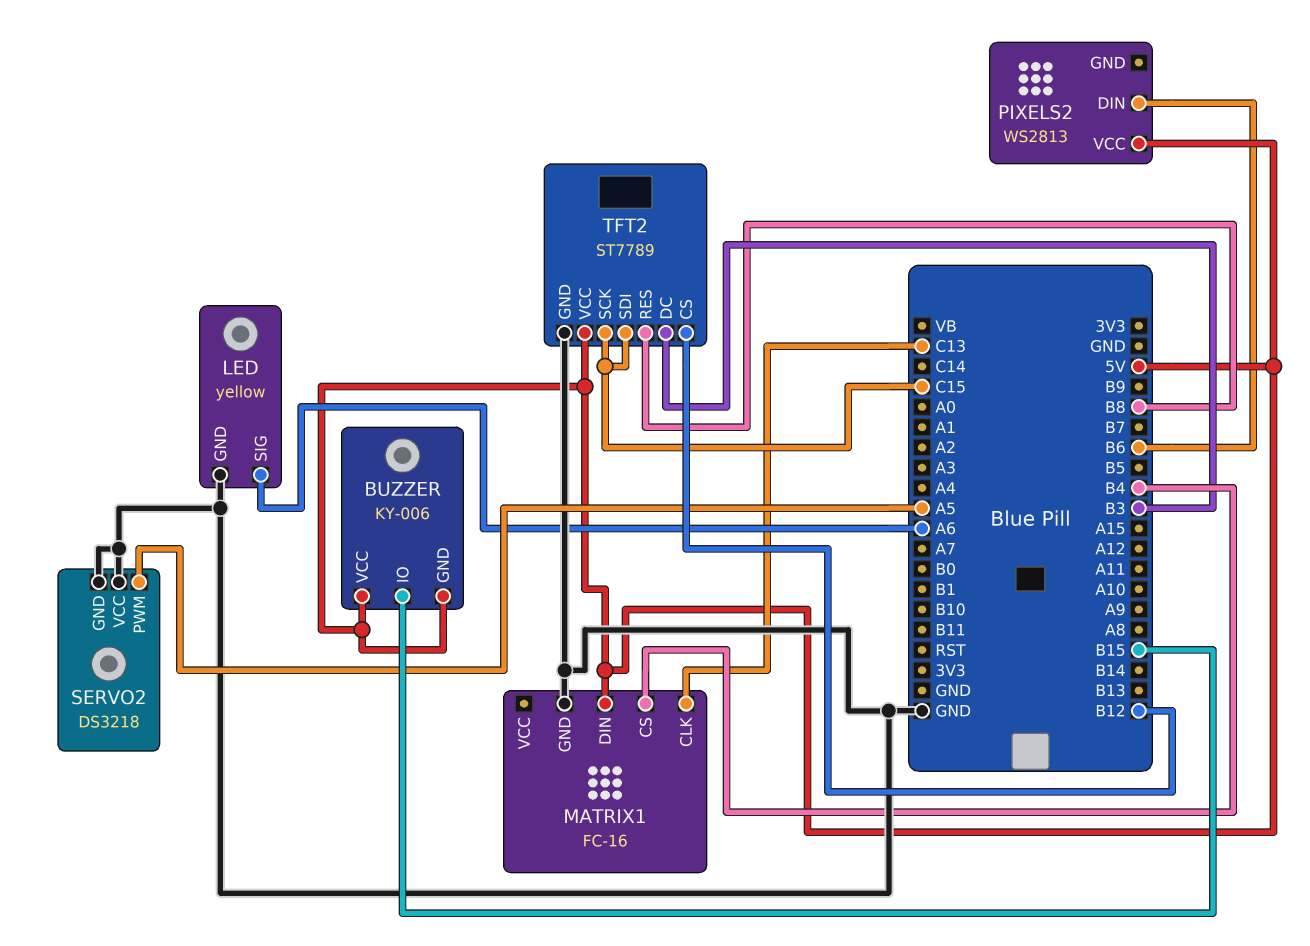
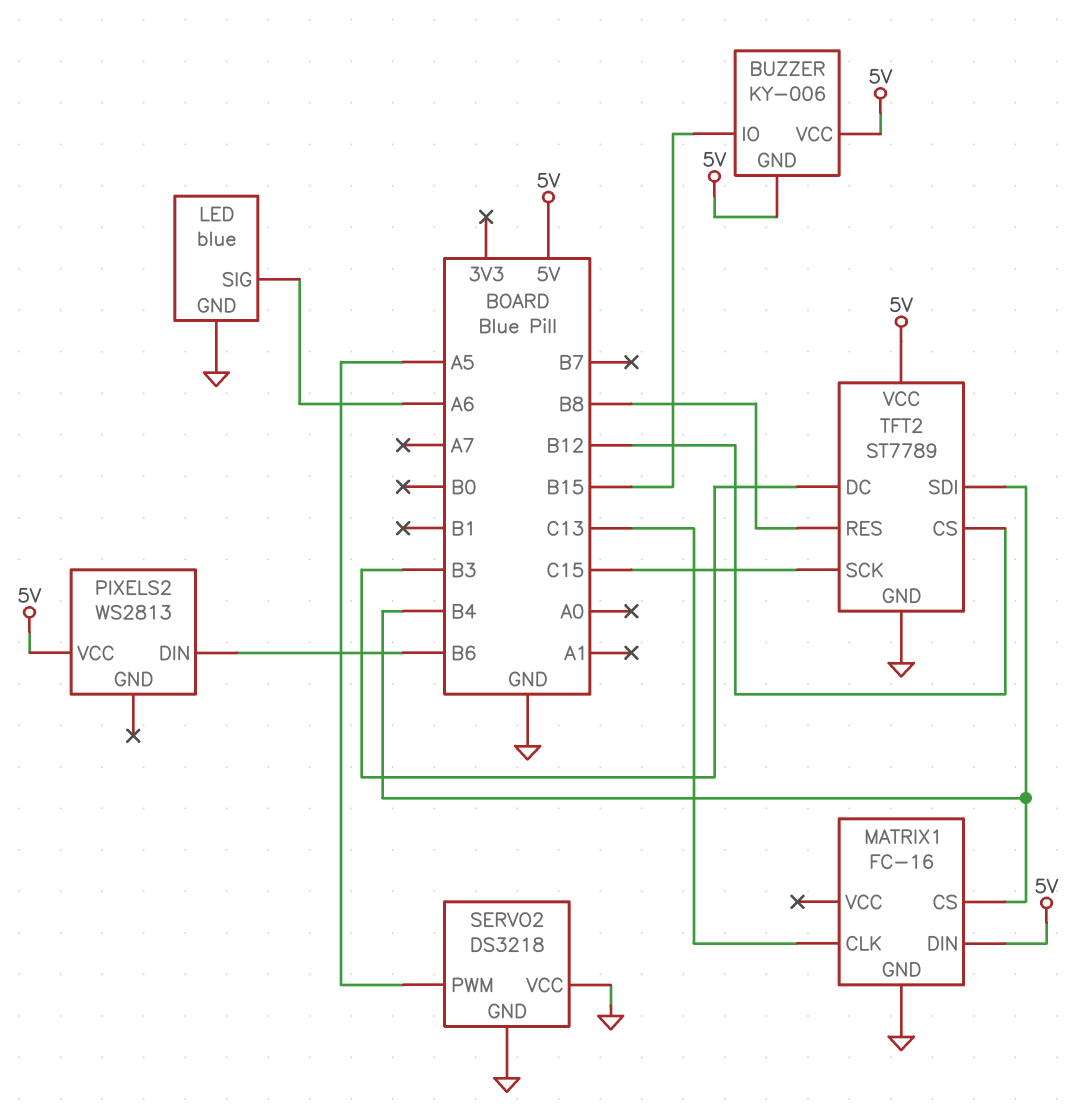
LED: yellow -> blue
TFT2 pin SDI: C15 -> B4

